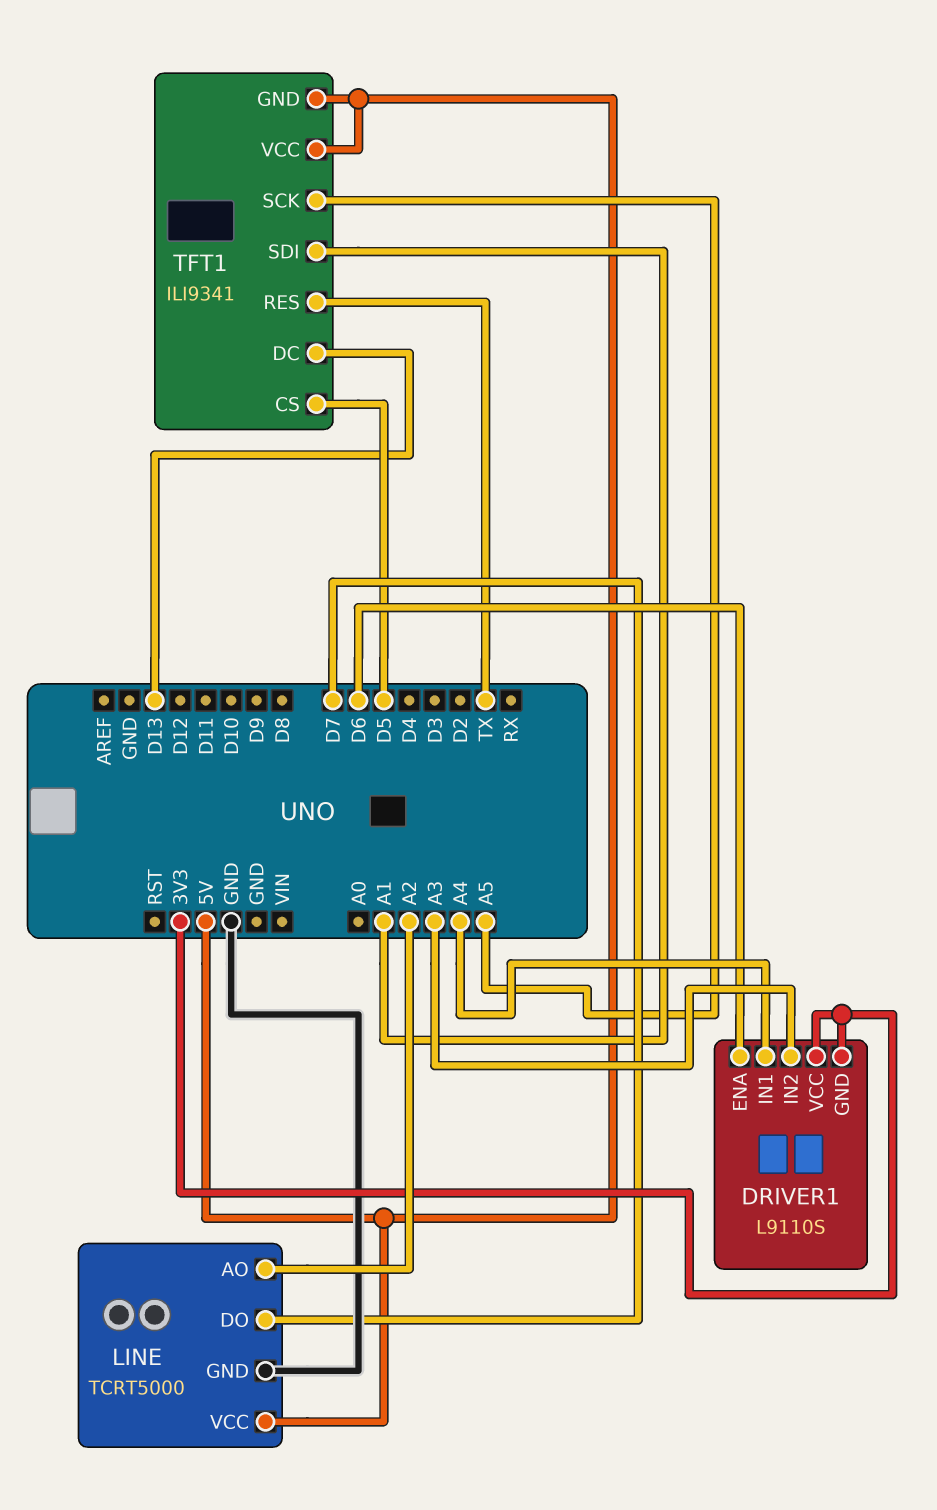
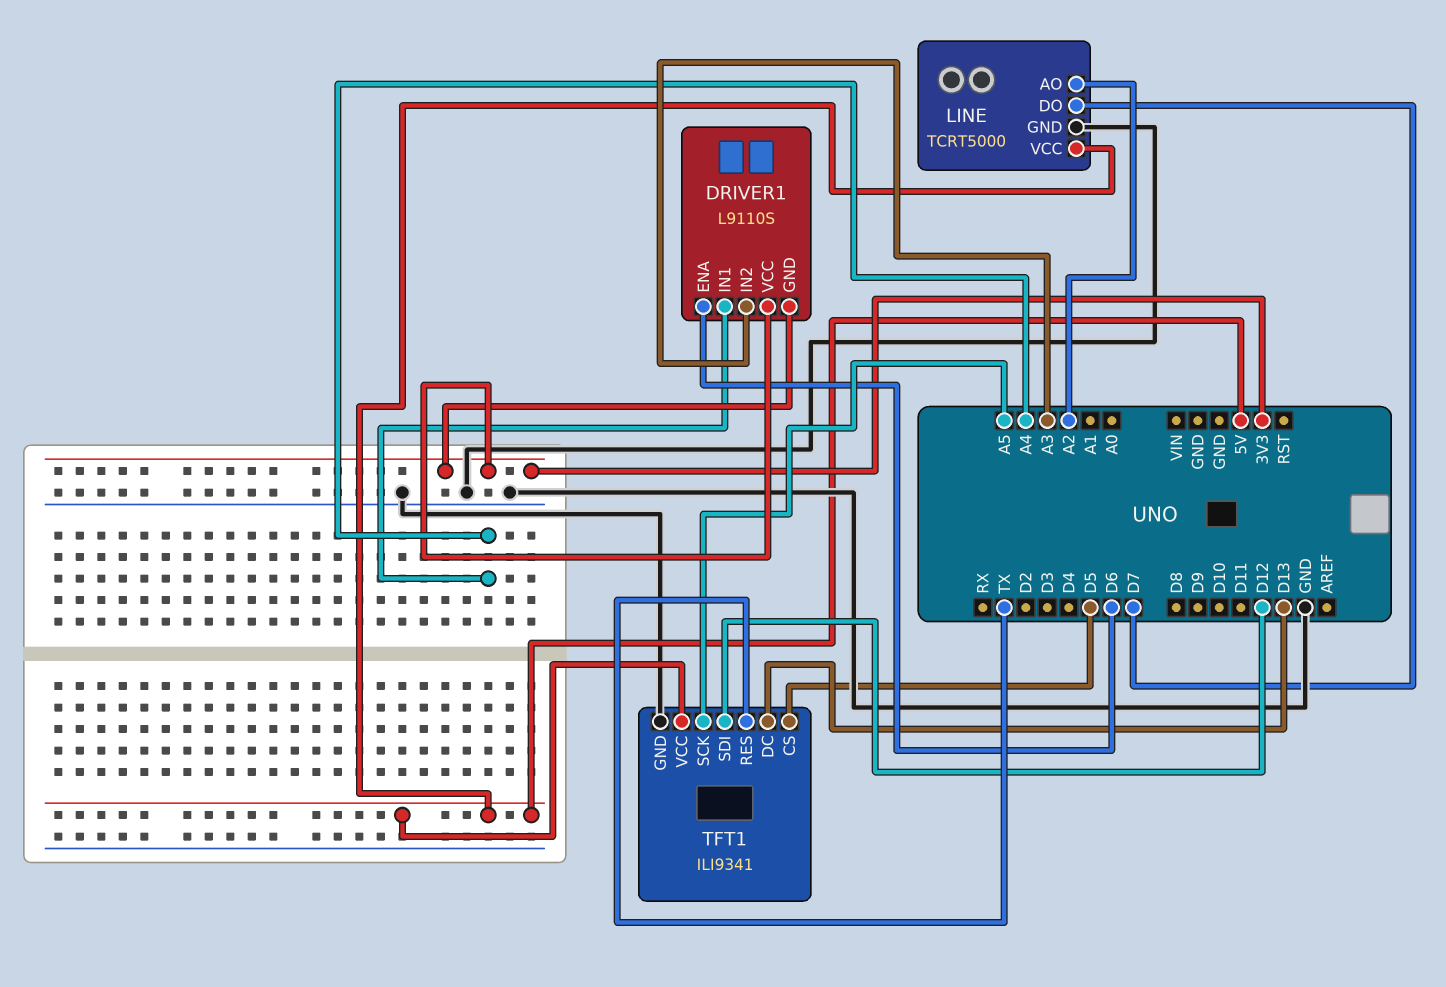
TFT1 pin GND: 5V -> GND
TFT1 pin SDI: A1 -> D12

